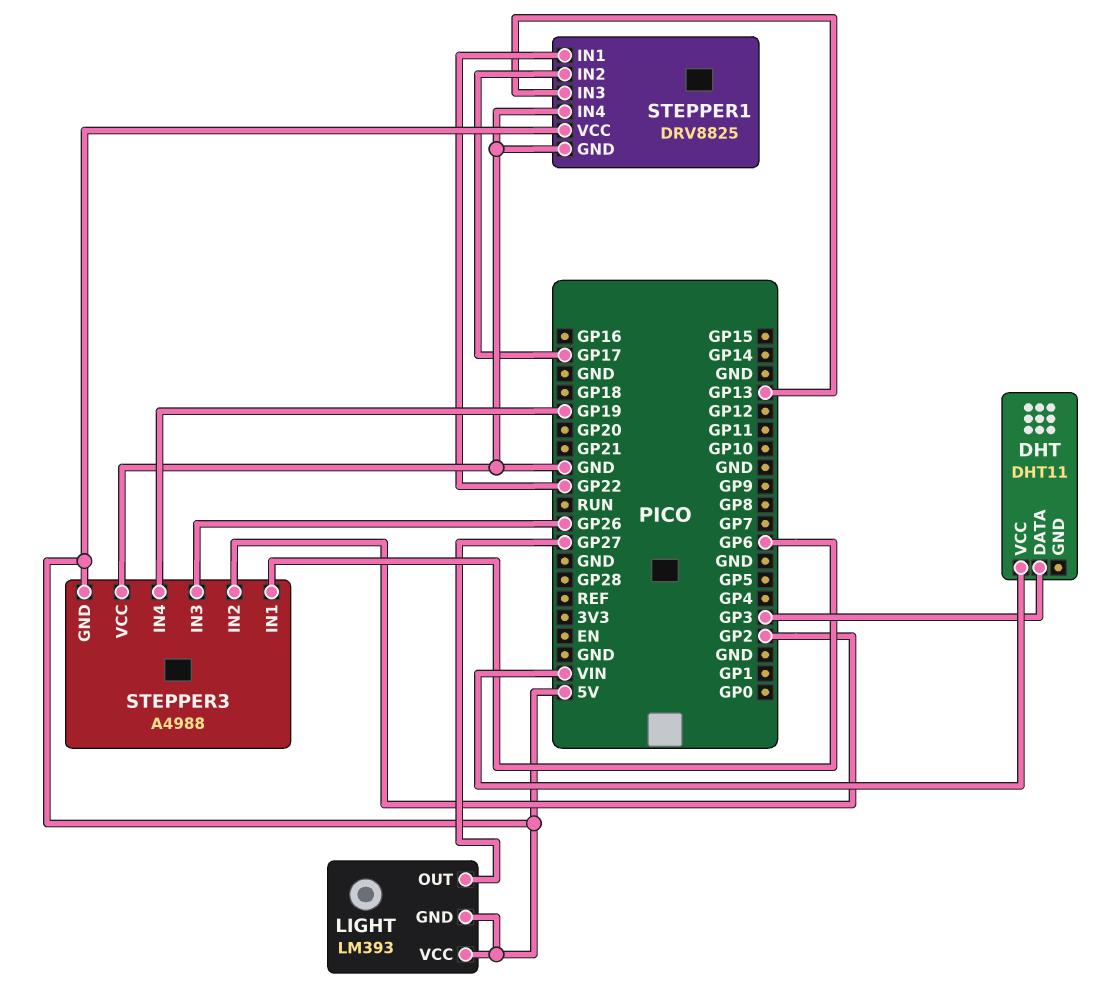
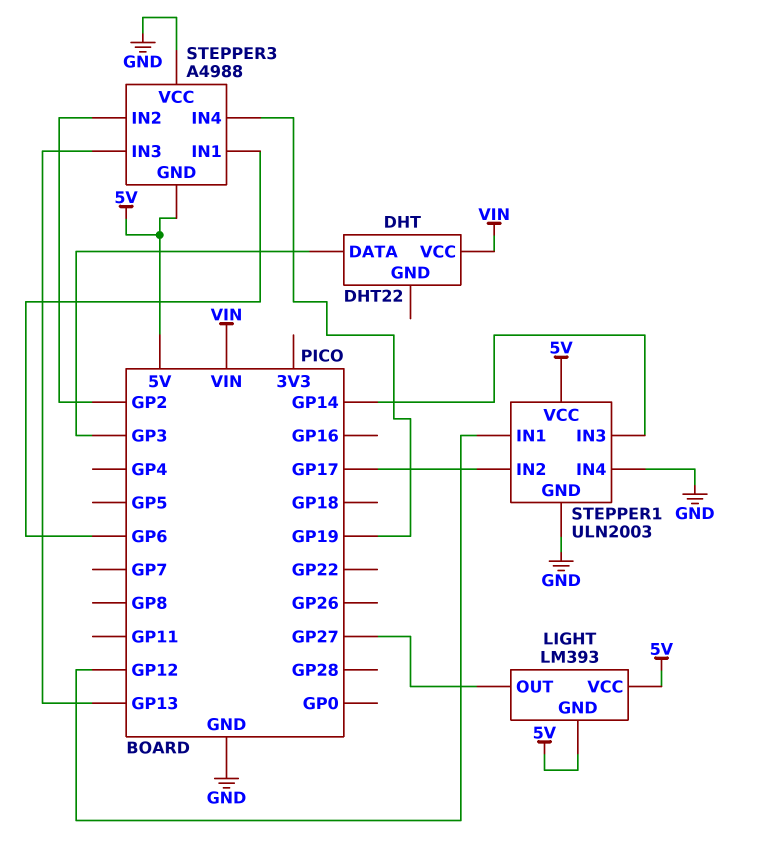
DHT: DHT11 -> DHT22
STEPPER1: DRV8825 -> ULN2003
STEPPER1 pin IN1: GP22 -> GP12
STEPPER1 pin IN3: GP13 -> GP14
STEPPER3 pin IN3: GP26 -> GP13

